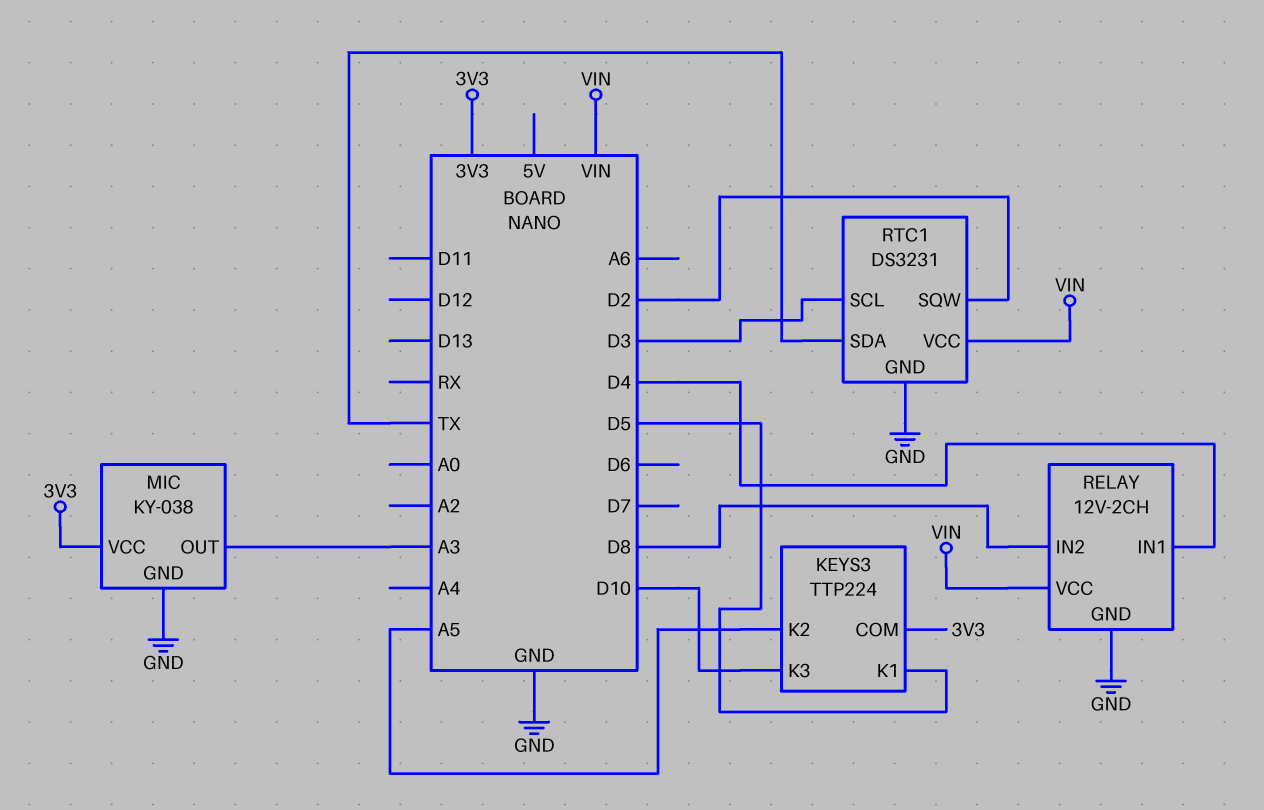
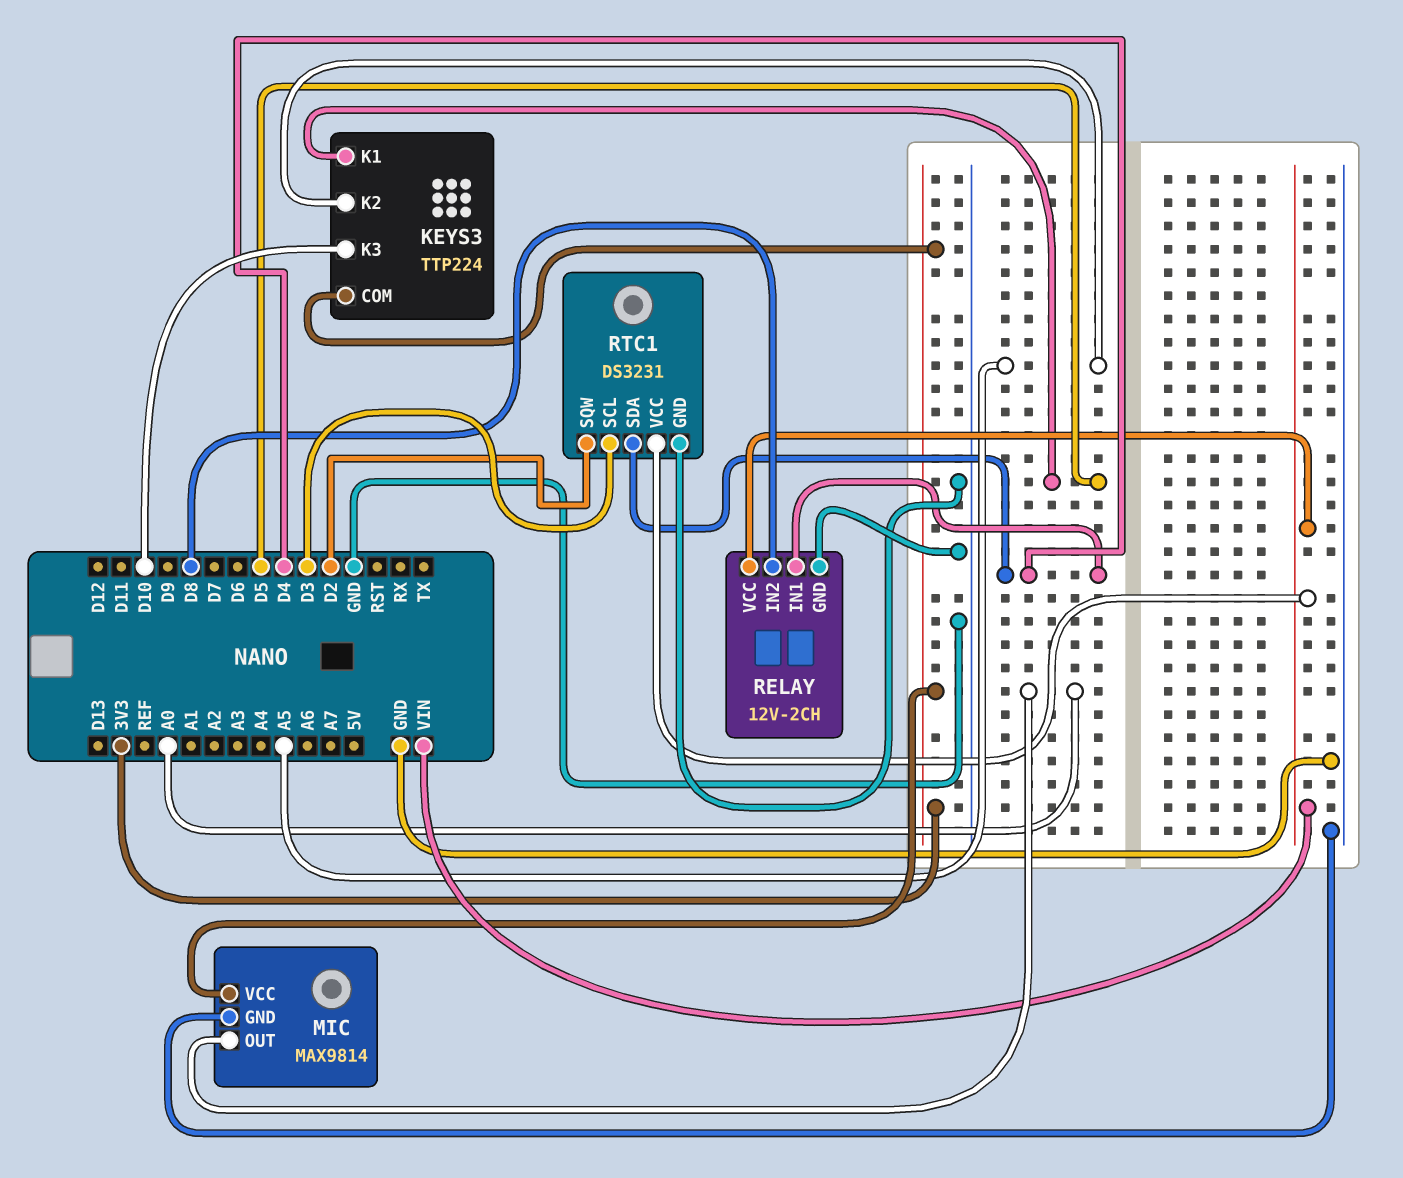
MIC: KY-038 -> MAX9814
MIC pin OUT: A3 -> A0
RTC1 pin SDA: TX -> D4

